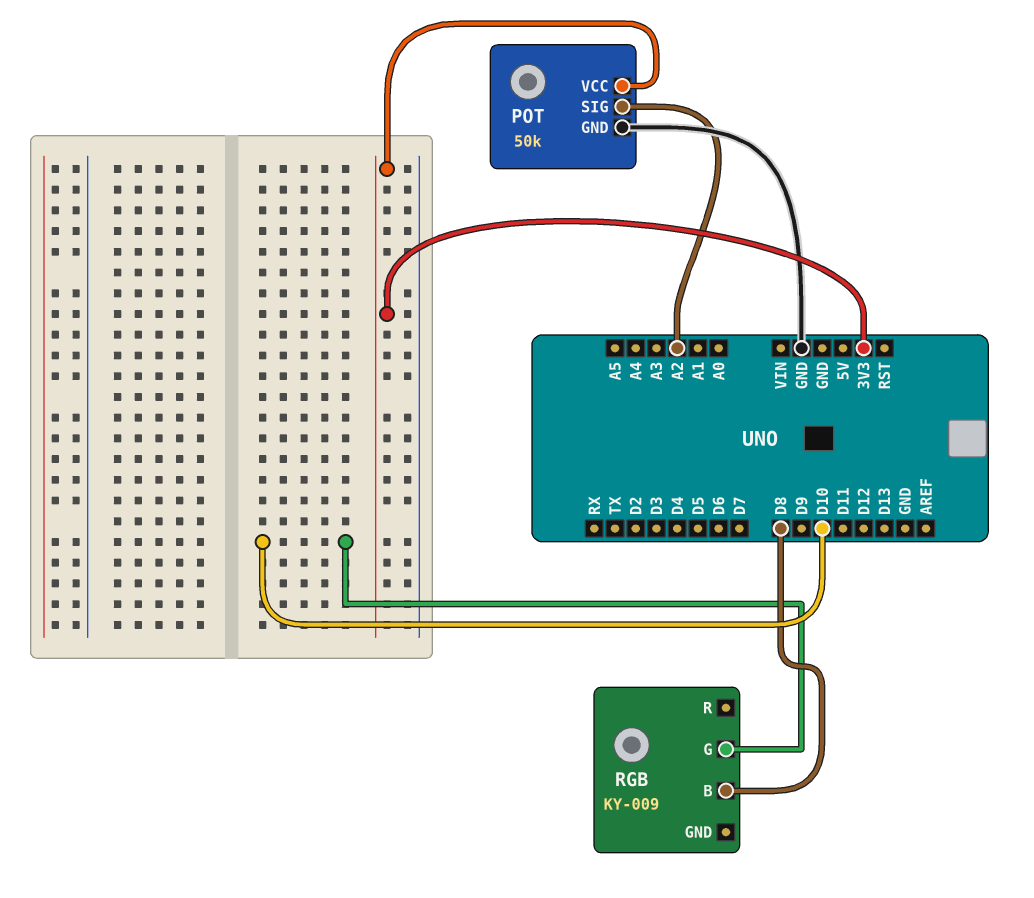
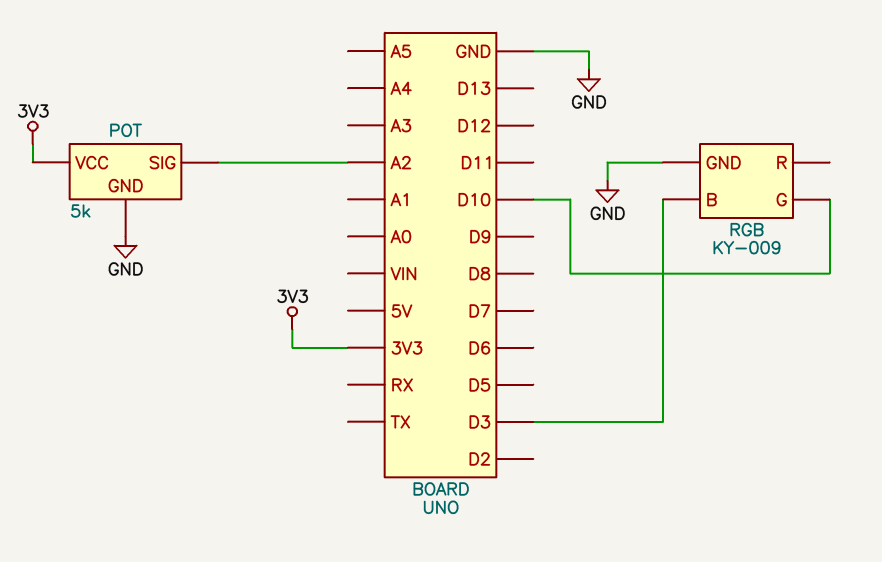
POT: 50k -> 5k
RGB pin B: D8 -> D3
RGB pin GND: none -> GND

